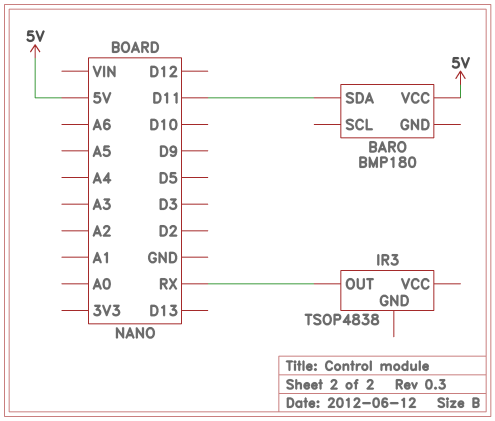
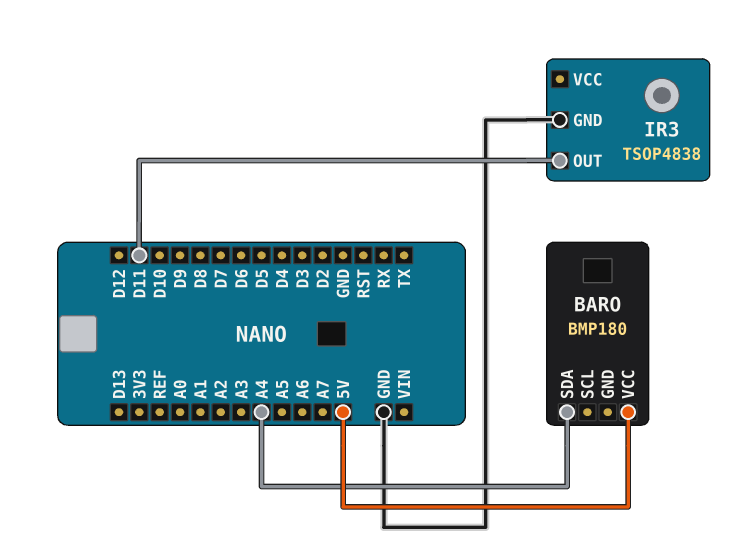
BARO pin SDA: D11 -> A4
IR3 pin GND: none -> GND
IR3 pin OUT: RX -> D11

